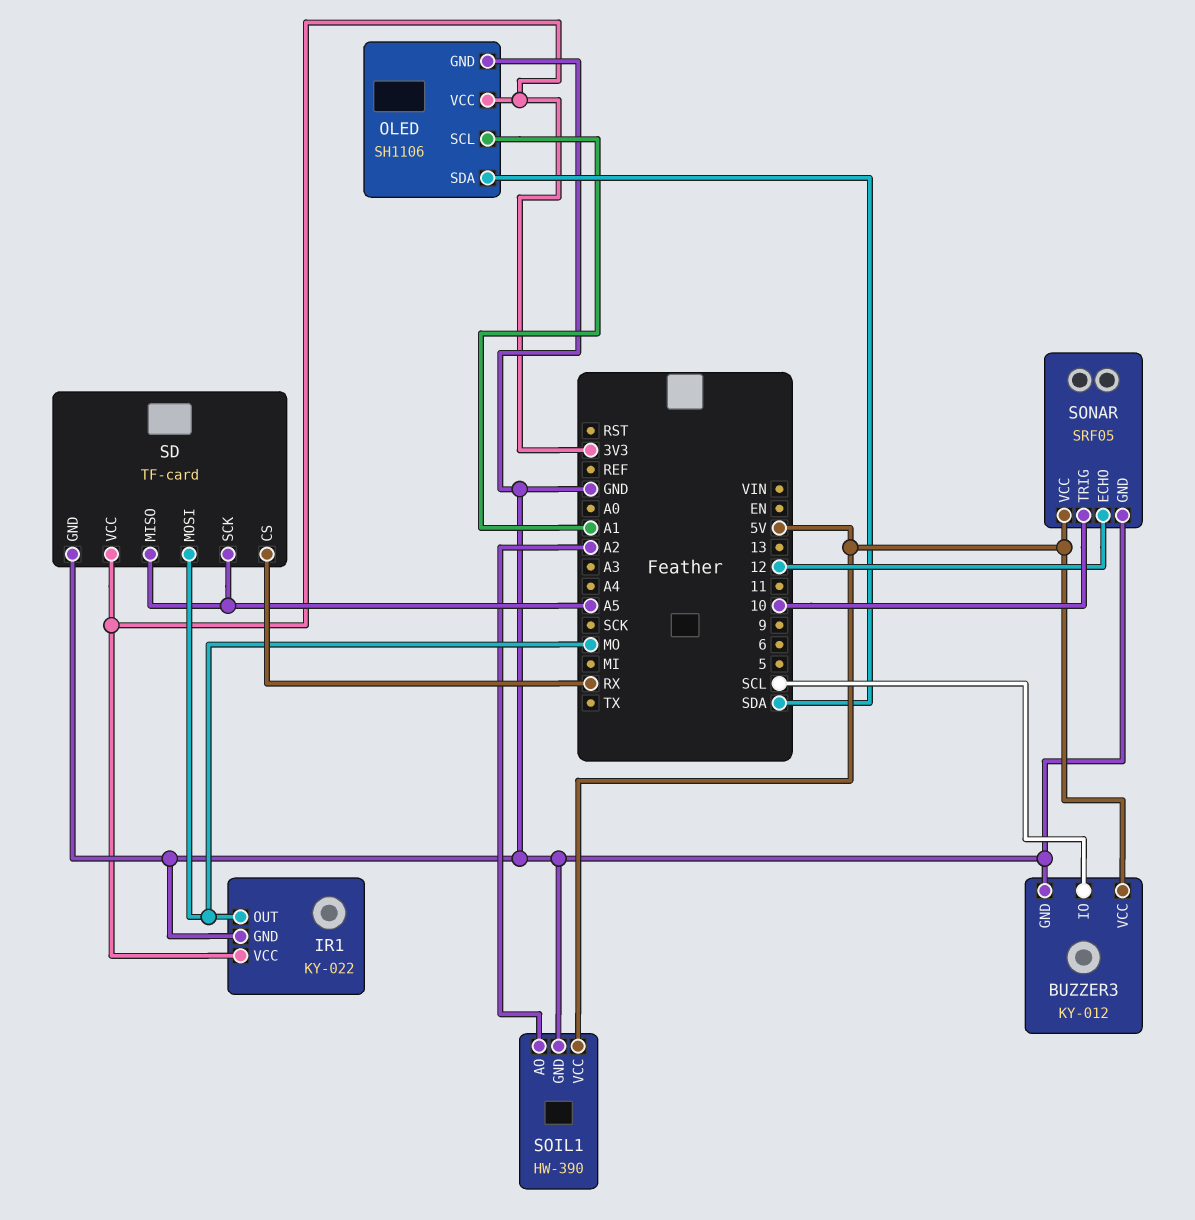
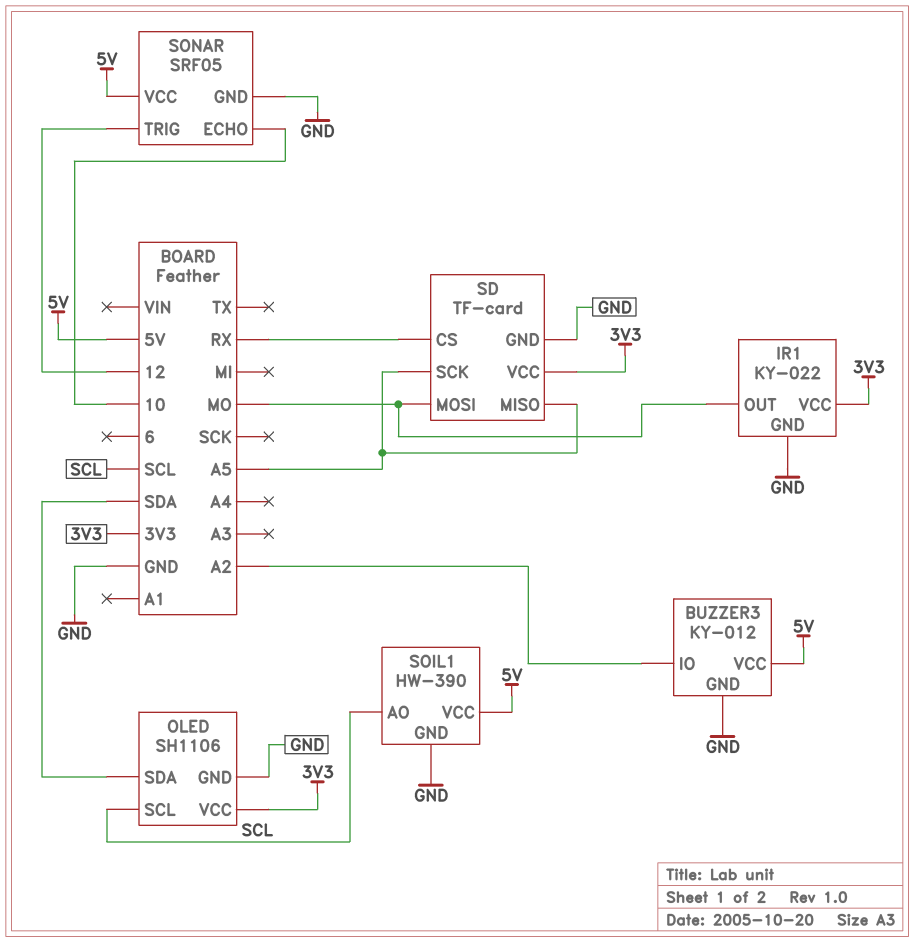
BUZZER3 pin IO: SCL -> A2
OLED pin SCL: A1 -> SCL
SOIL1 pin AO: A2 -> SCL
SONAR pin ECHO: 12 -> 10
SONAR pin TRIG: 10 -> 12

